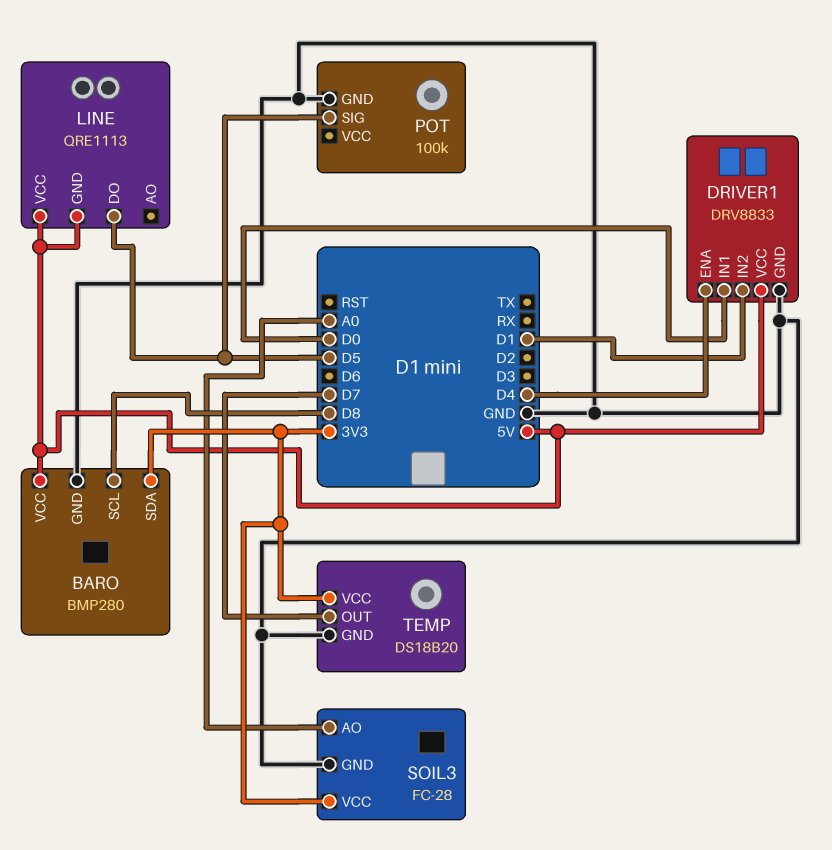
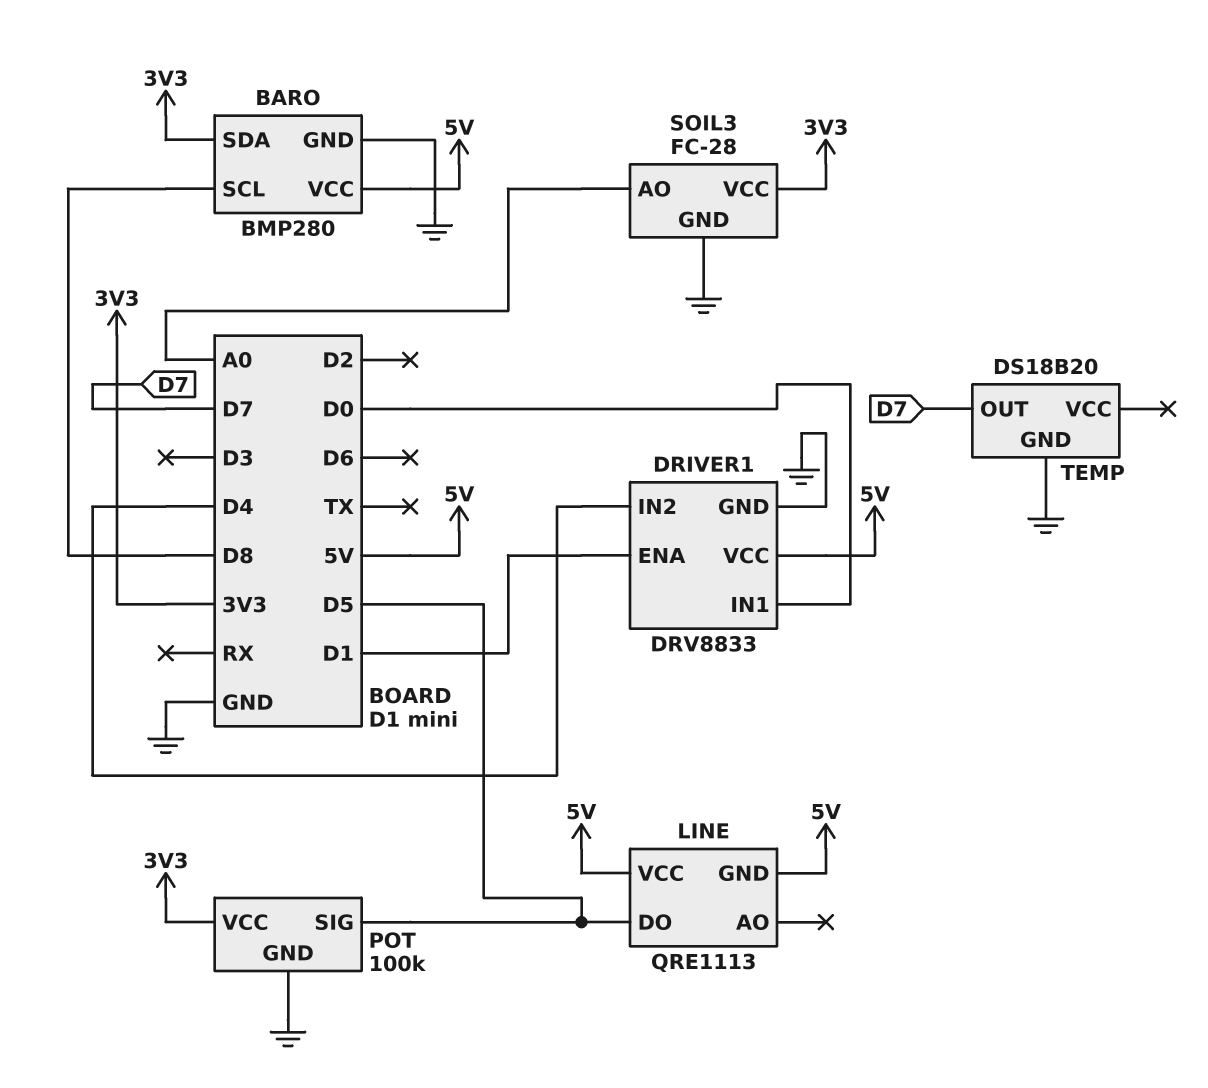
DRIVER1 pin ENA: D4 -> D1
DRIVER1 pin IN2: D1 -> D4
POT pin VCC: none -> 3V3
TEMP pin VCC: 3V3 -> none

